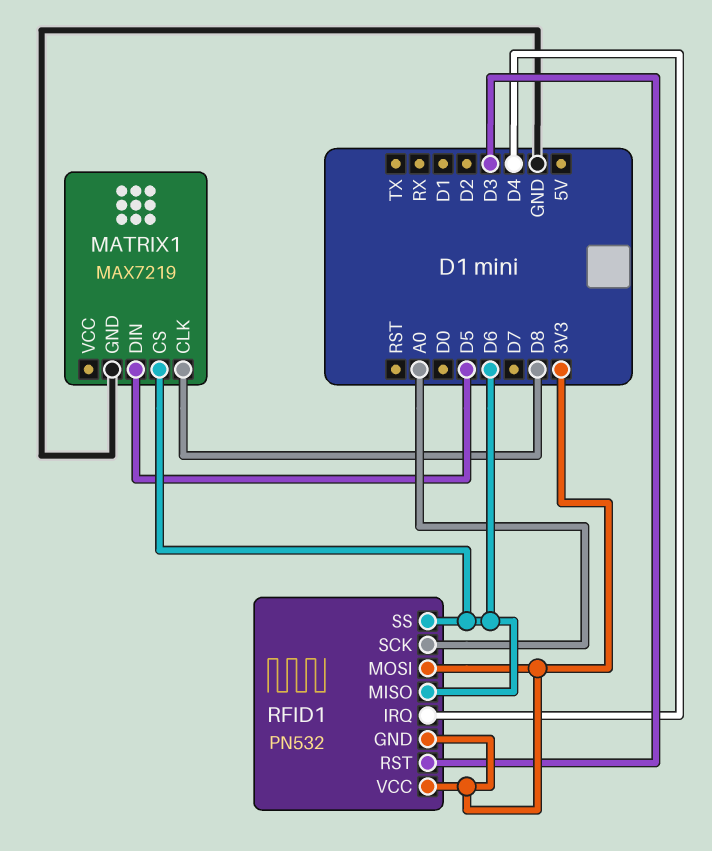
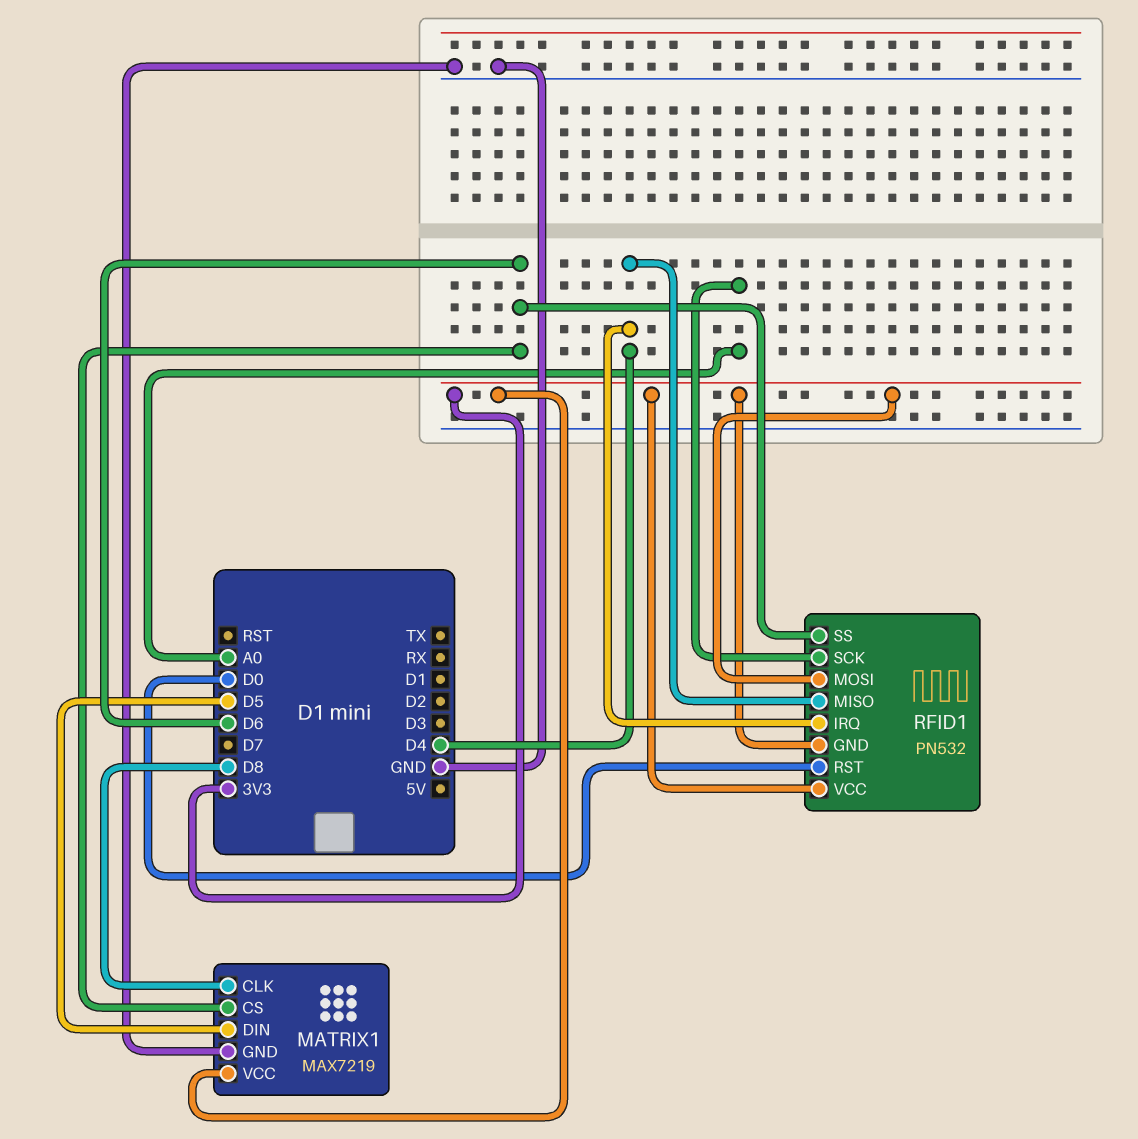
MATRIX1 pin VCC: none -> 3V3
RFID1 pin MISO: D6 -> D4
RFID1 pin RST: D3 -> D0

